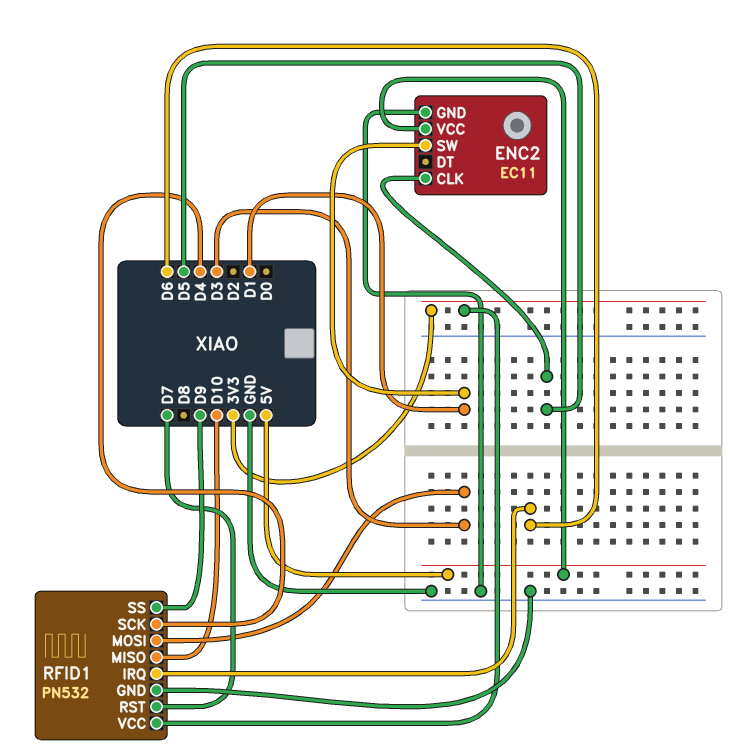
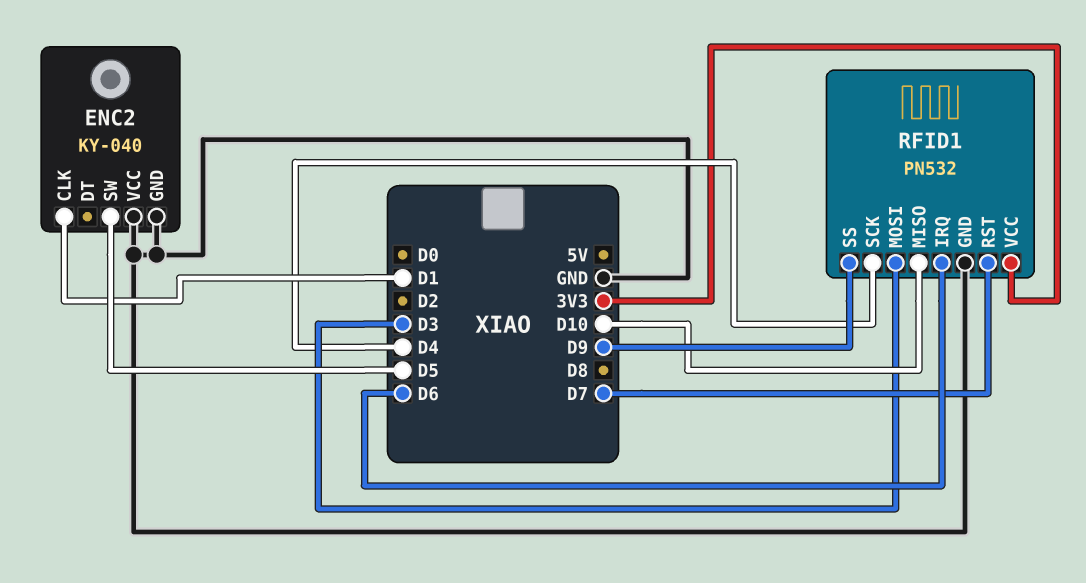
ENC2: EC11 -> KY-040
ENC2 pin CLK: D5 -> D1
ENC2 pin SW: D1 -> D5
ENC2 pin VCC: 5V -> GND

